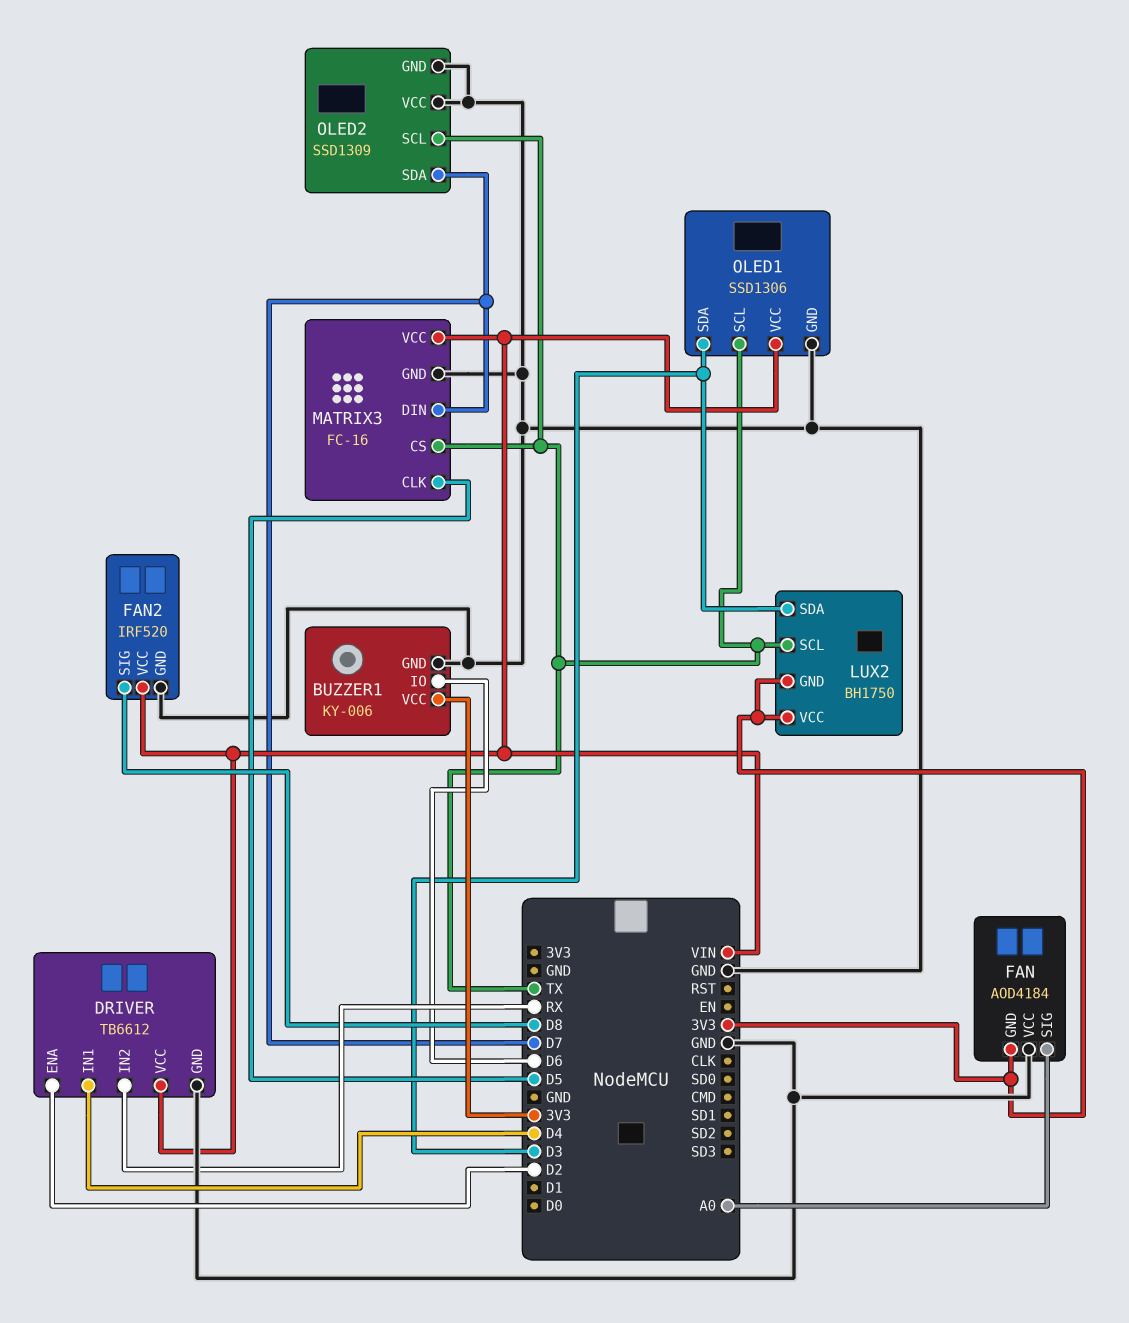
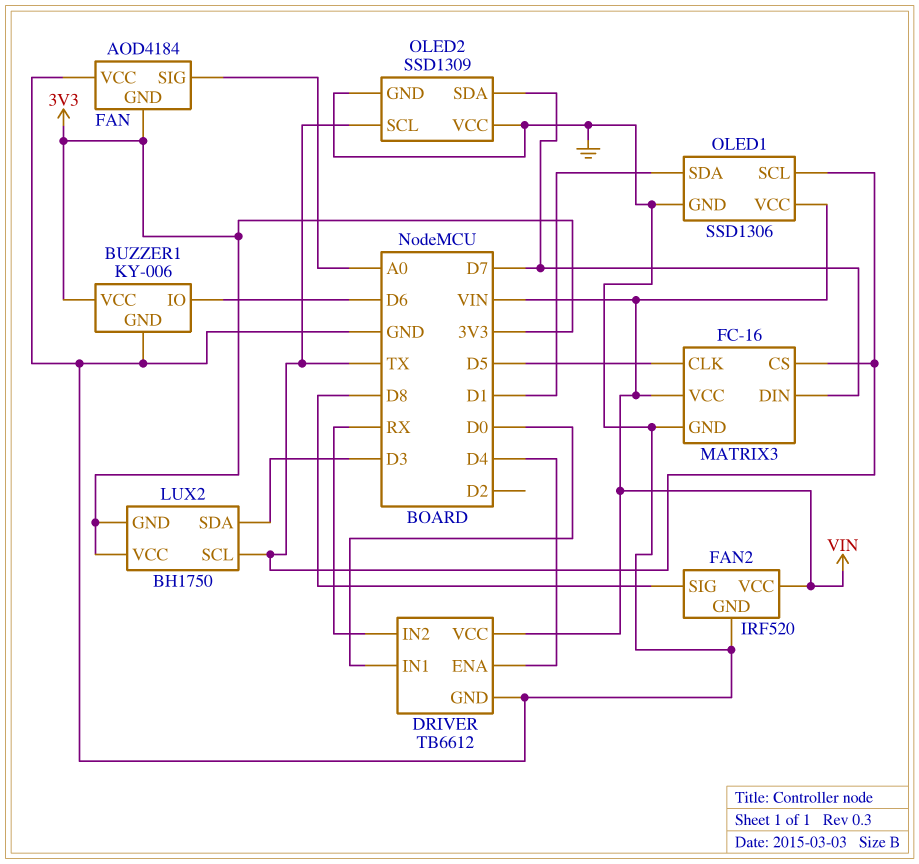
DRIVER pin ENA: D2 -> D4
DRIVER pin IN1: D4 -> D0
OLED1 pin SDA: D3 -> D1

